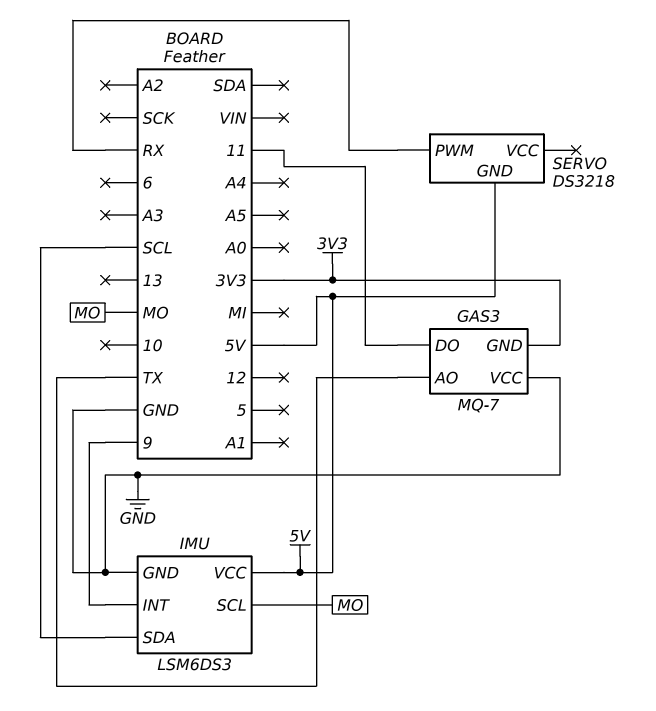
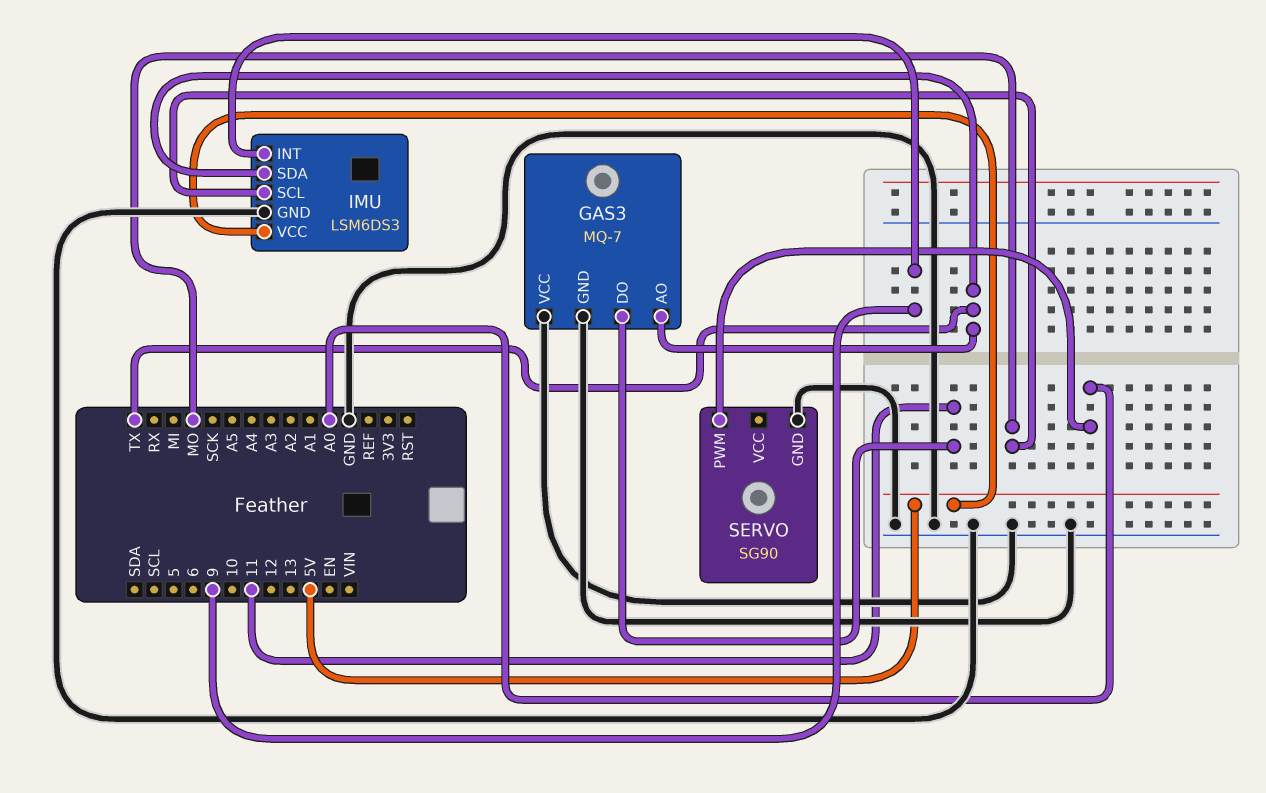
GAS3 pin GND: 3V3 -> GND
IMU pin SDA: SCL -> TX
SERVO: DS3218 -> SG90
SERVO pin GND: 5V -> GND
SERVO pin PWM: RX -> A0

